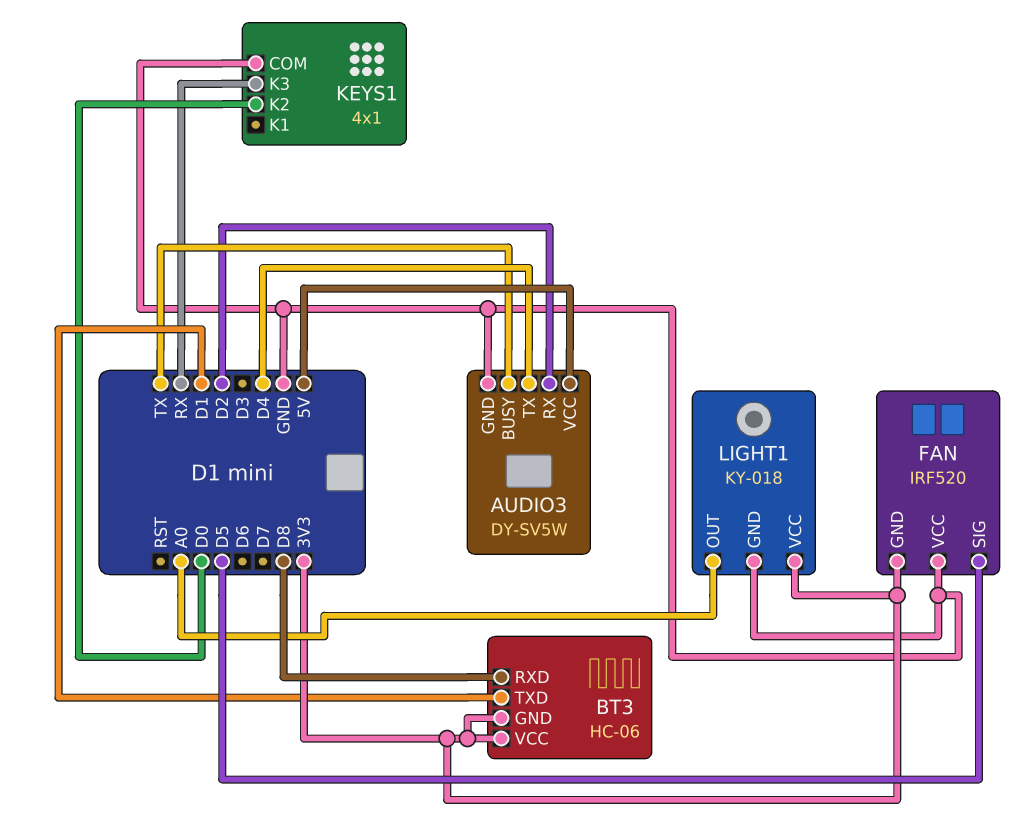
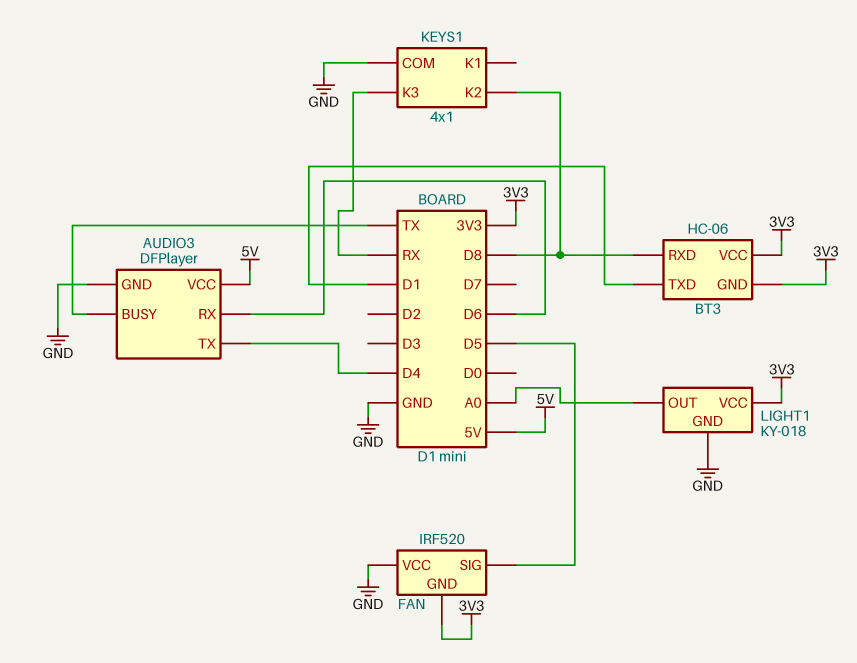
AUDIO3: DY-SV5W -> DFPlayer
AUDIO3 pin RX: D2 -> D6
KEYS1 pin K2: D0 -> D8

